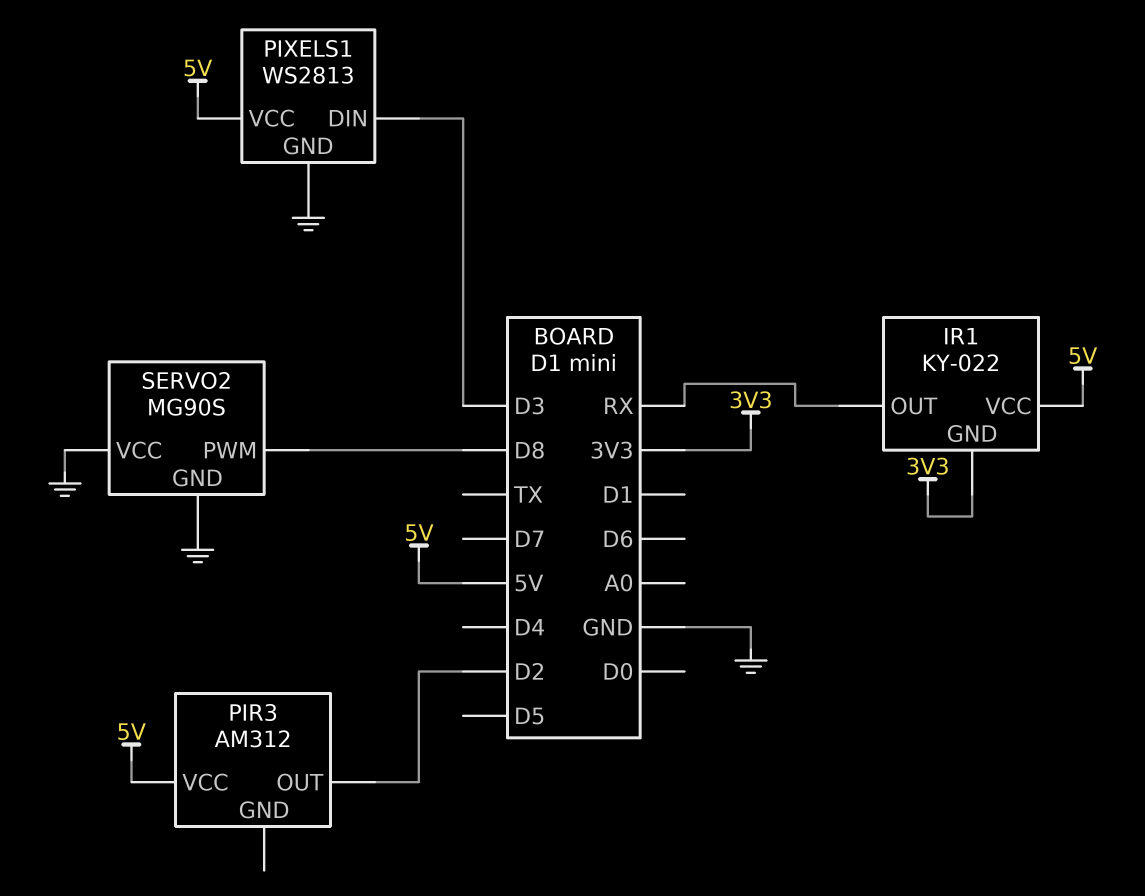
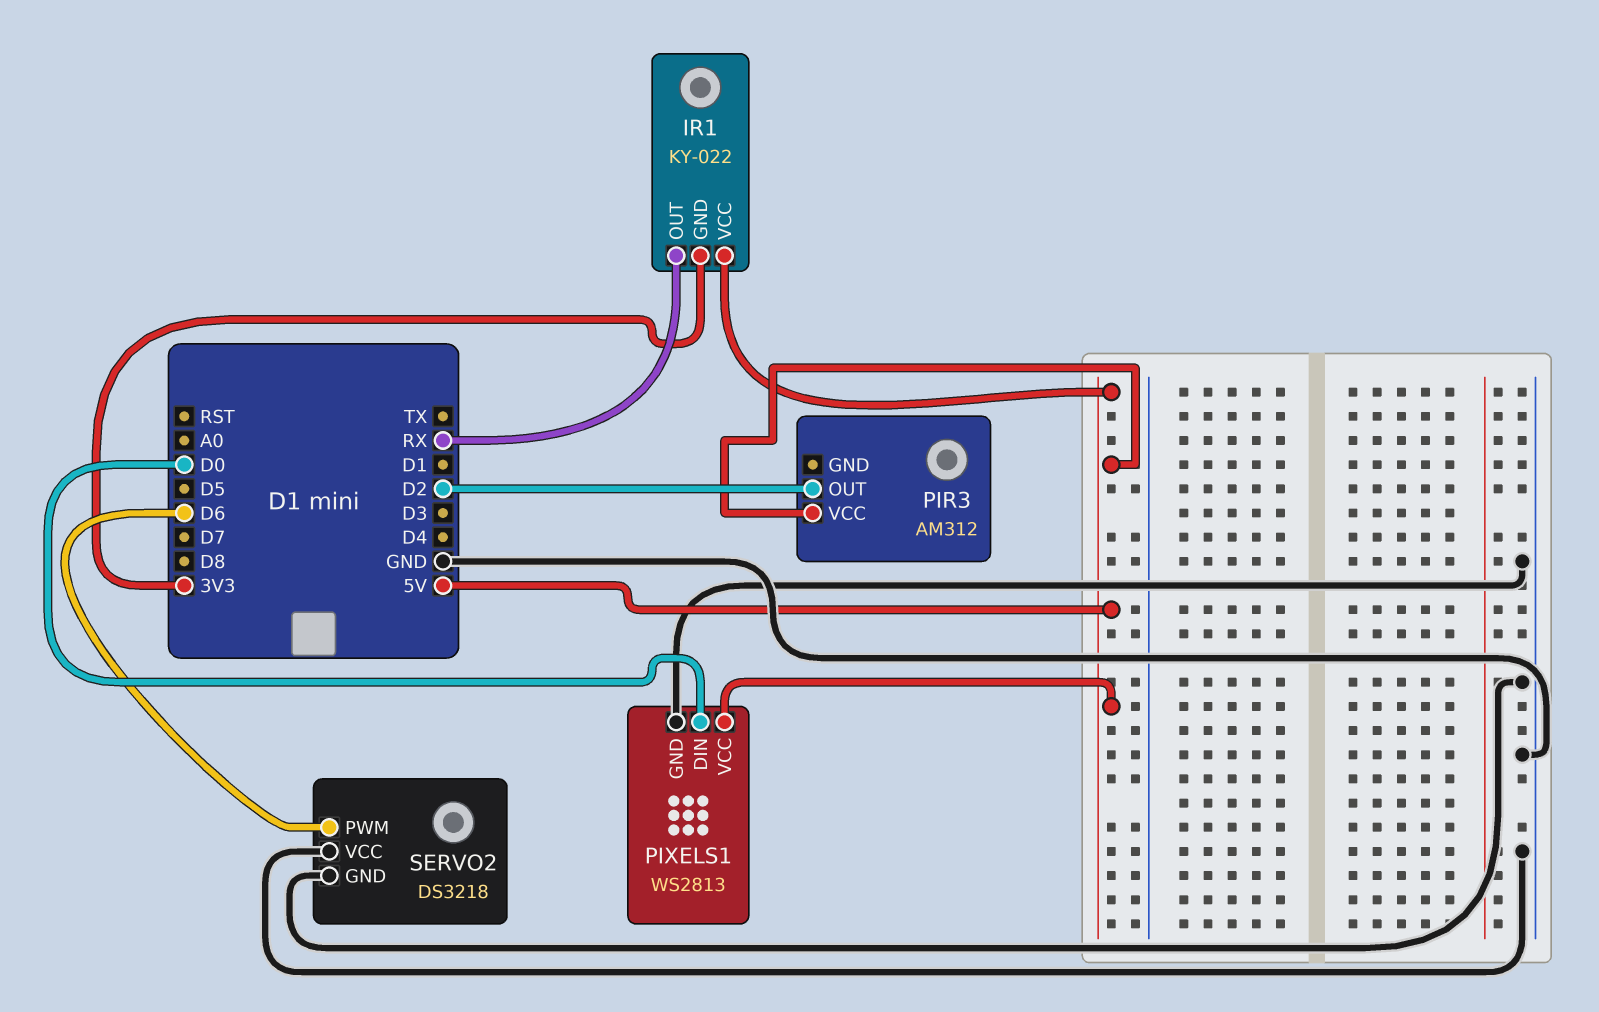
PIXELS1 pin DIN: D3 -> D0
SERVO2: MG90S -> DS3218
SERVO2 pin PWM: D8 -> D6

